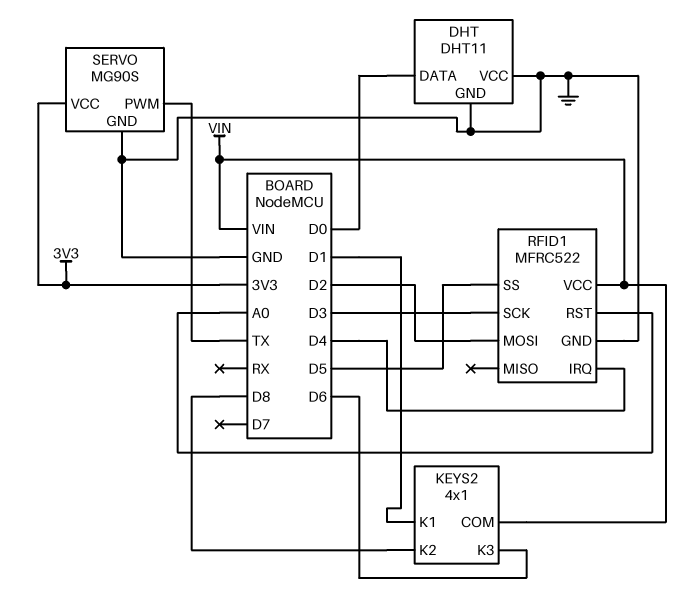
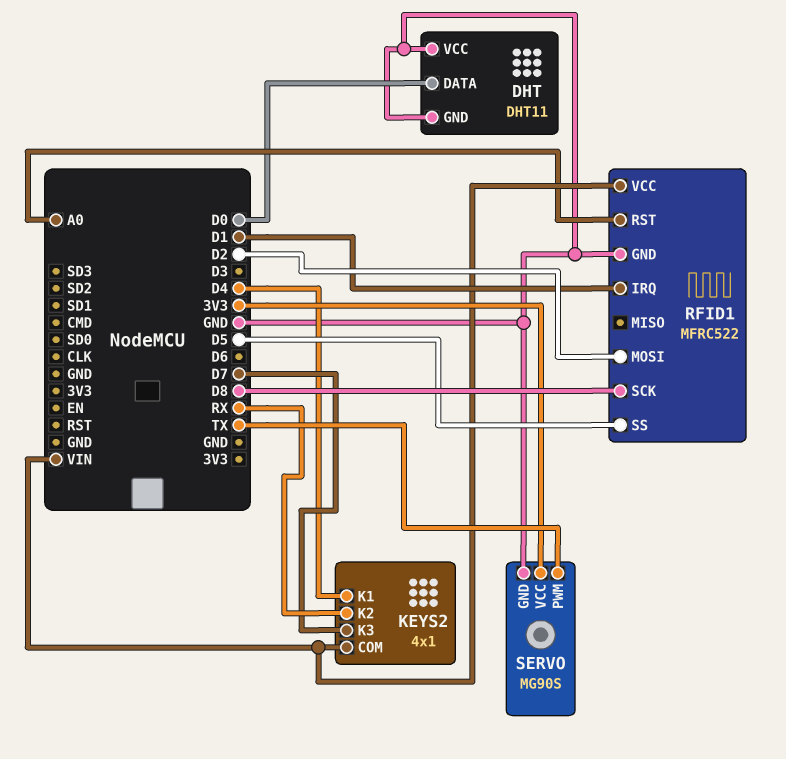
KEYS2 pin K1: D1 -> D4
KEYS2 pin K2: D8 -> RX
KEYS2 pin K3: D6 -> D7
RFID1 pin IRQ: D4 -> D1
RFID1 pin SCK: D3 -> D8

